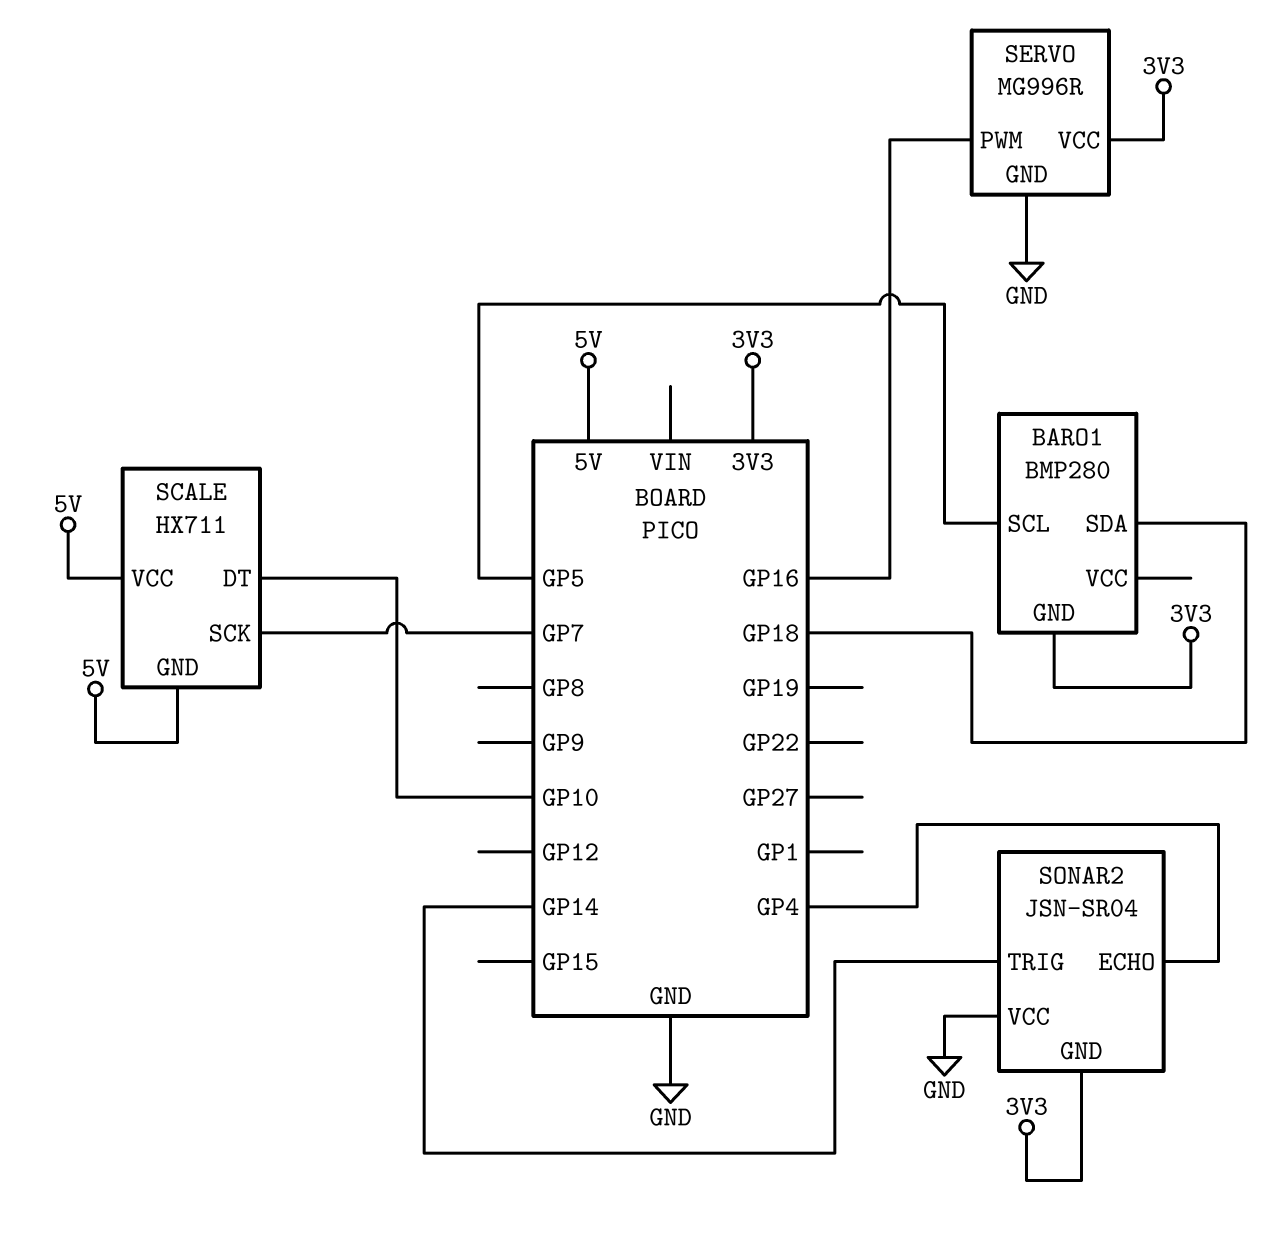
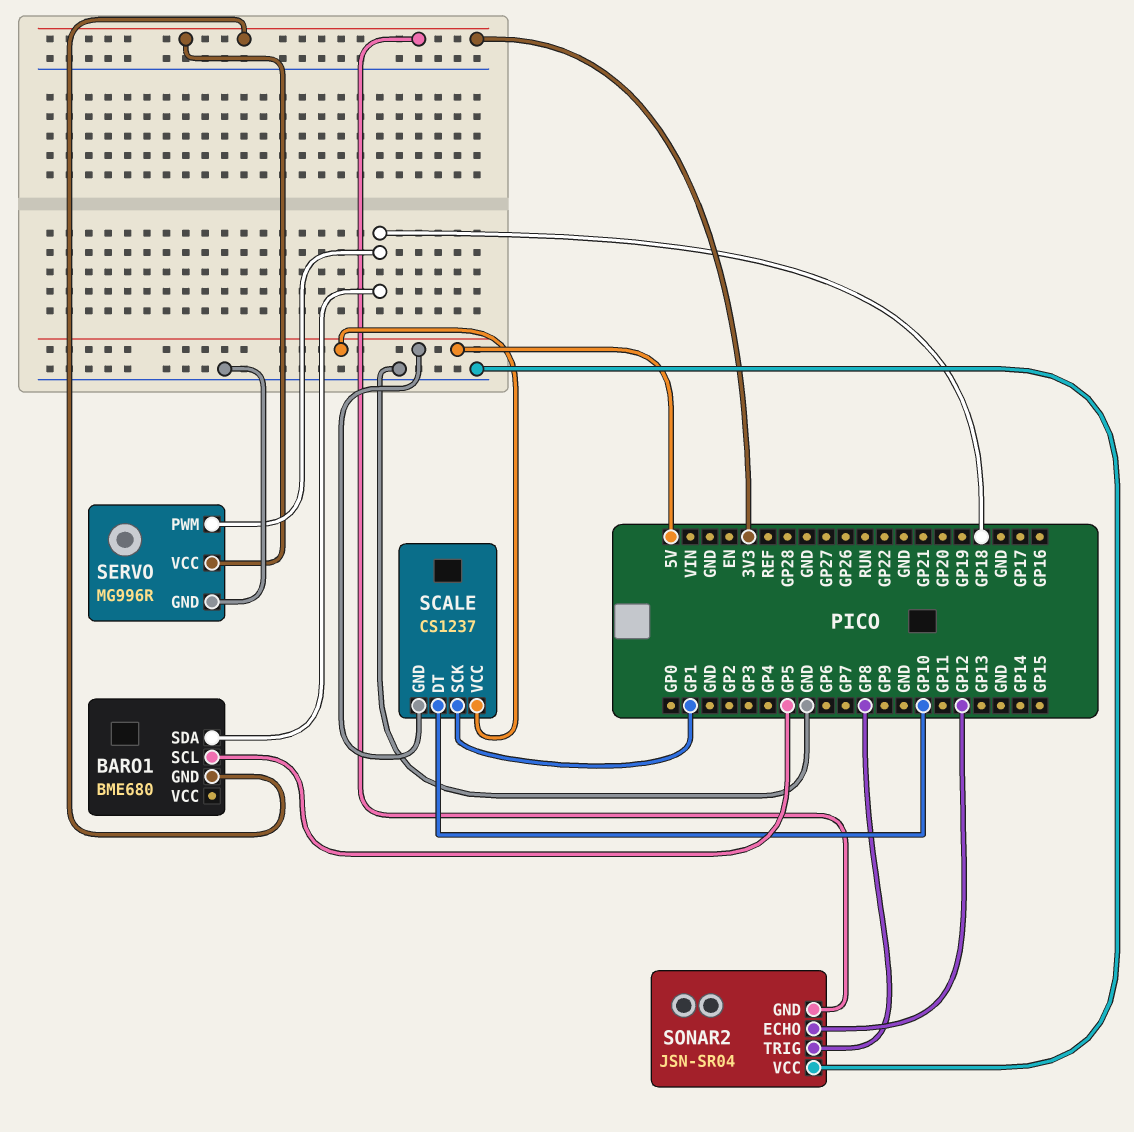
BARO1: BMP280 -> BME680
SCALE: HX711 -> CS1237
SCALE pin SCK: GP7 -> GP1
SERVO pin PWM: GP16 -> GP18
SONAR2 pin ECHO: GP4 -> GP12
SONAR2 pin TRIG: GP14 -> GP8

